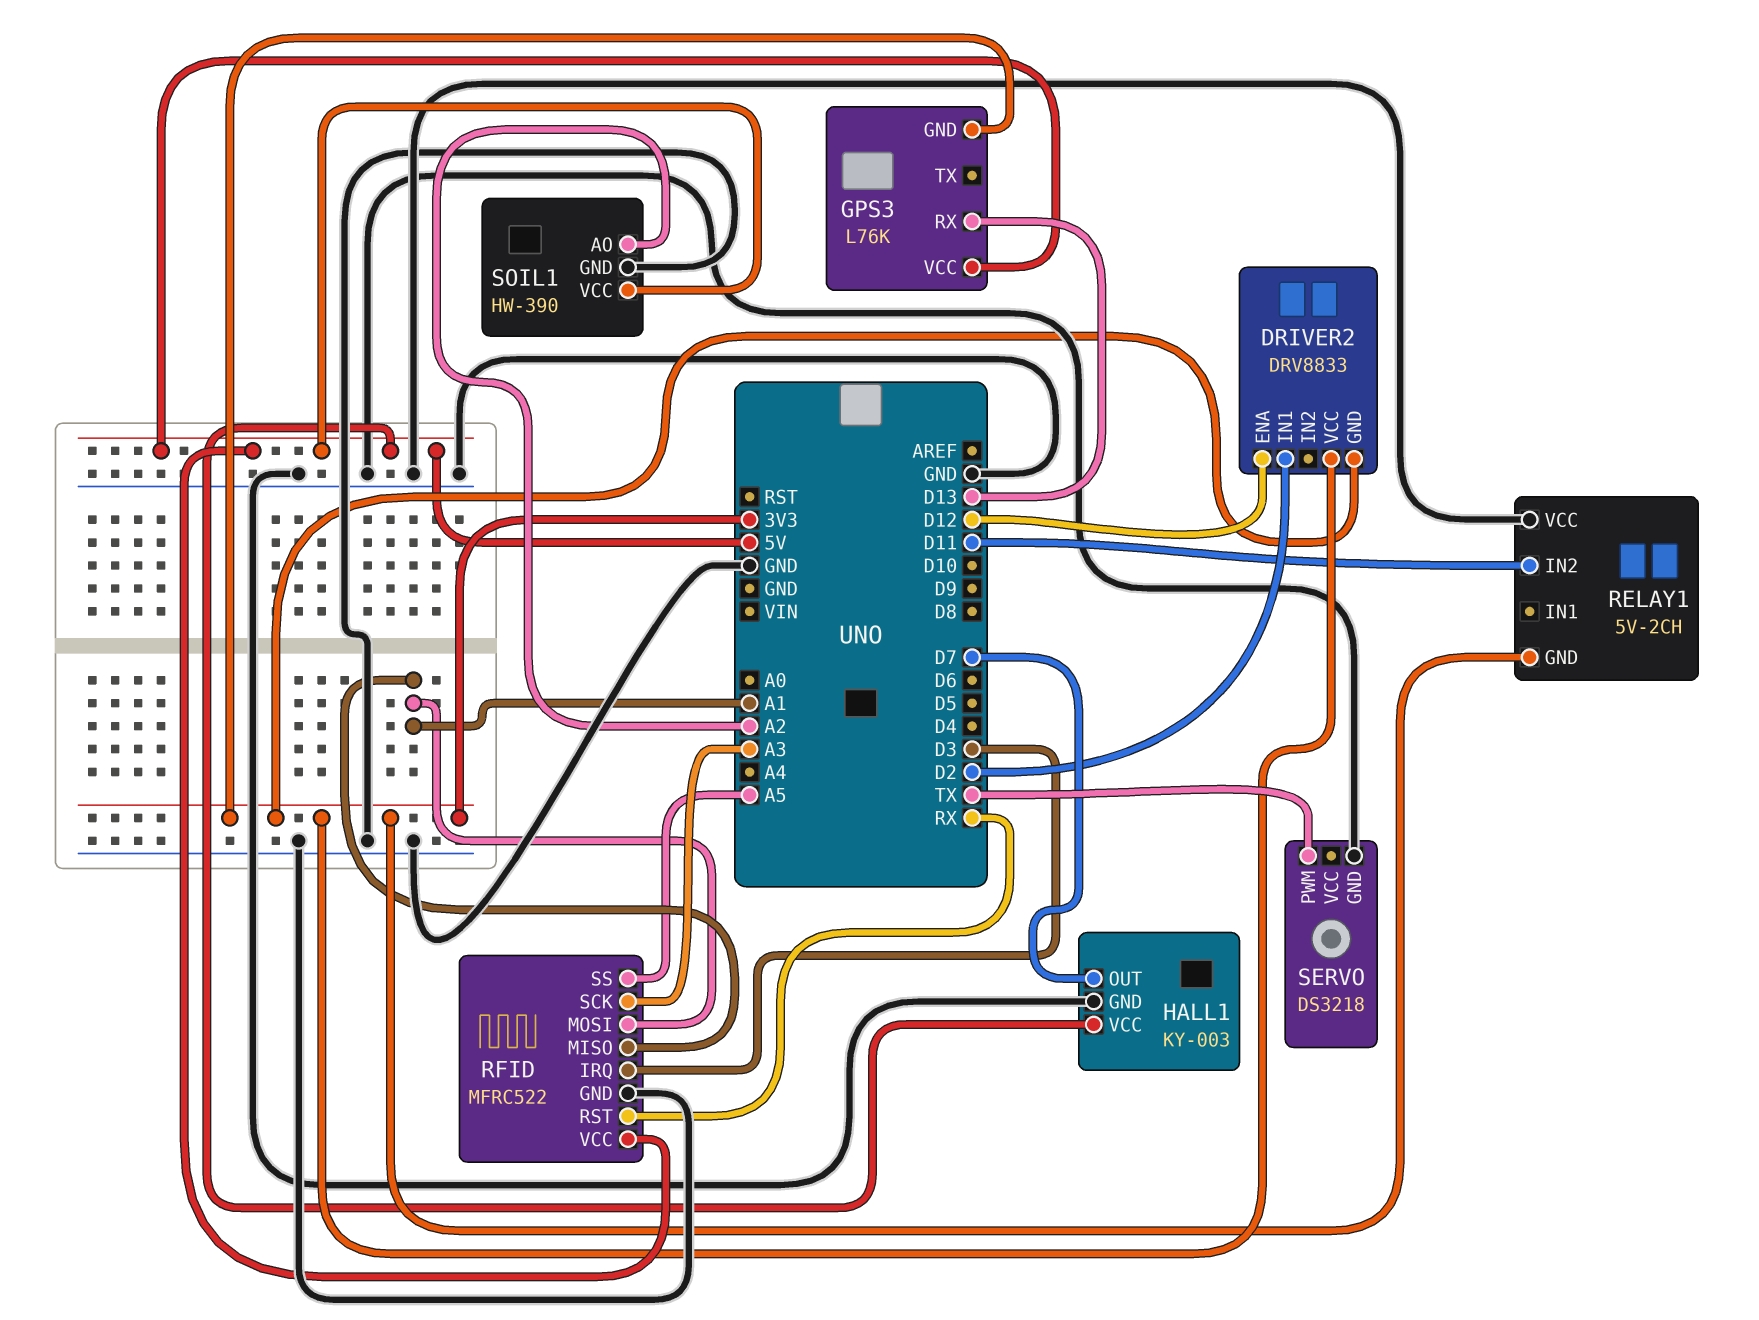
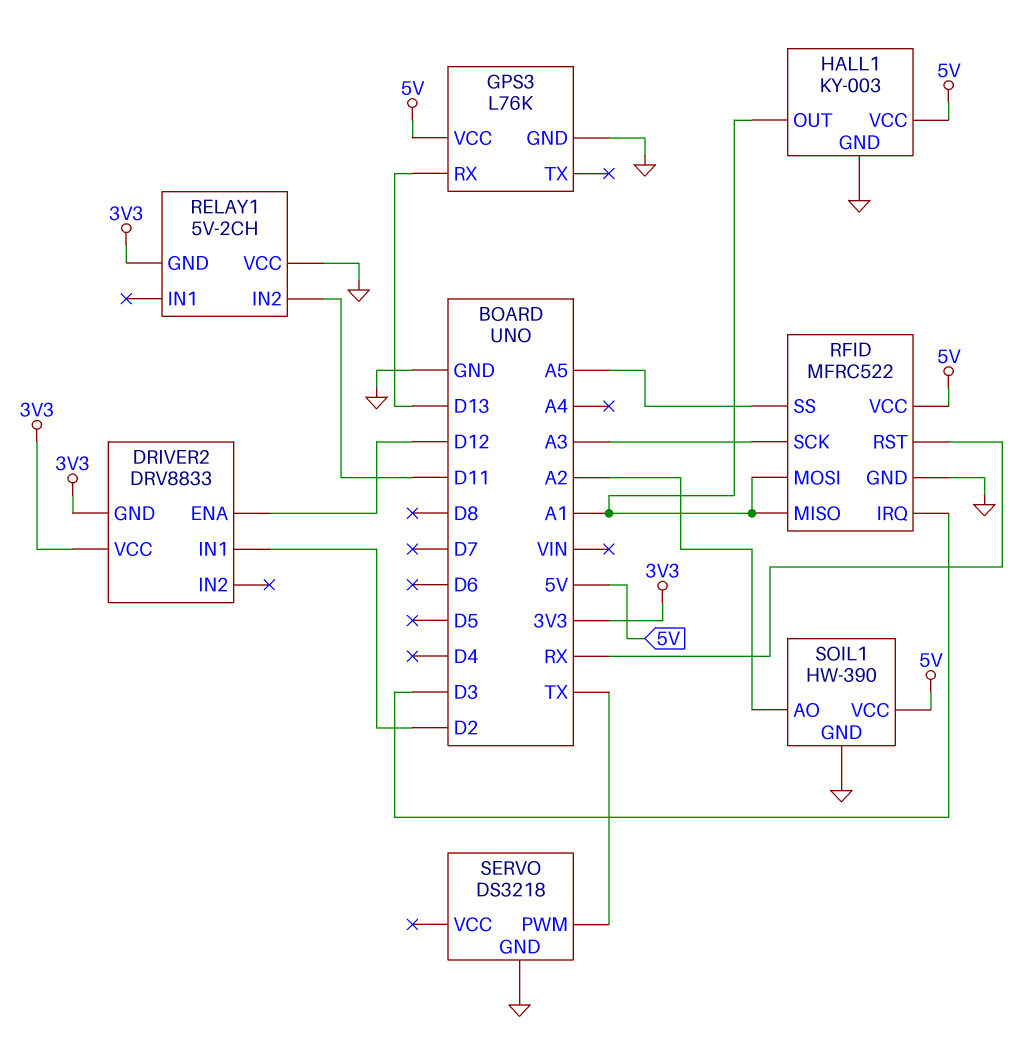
GPS3 pin GND: 3V3 -> GND
HALL1 pin OUT: D7 -> A1

